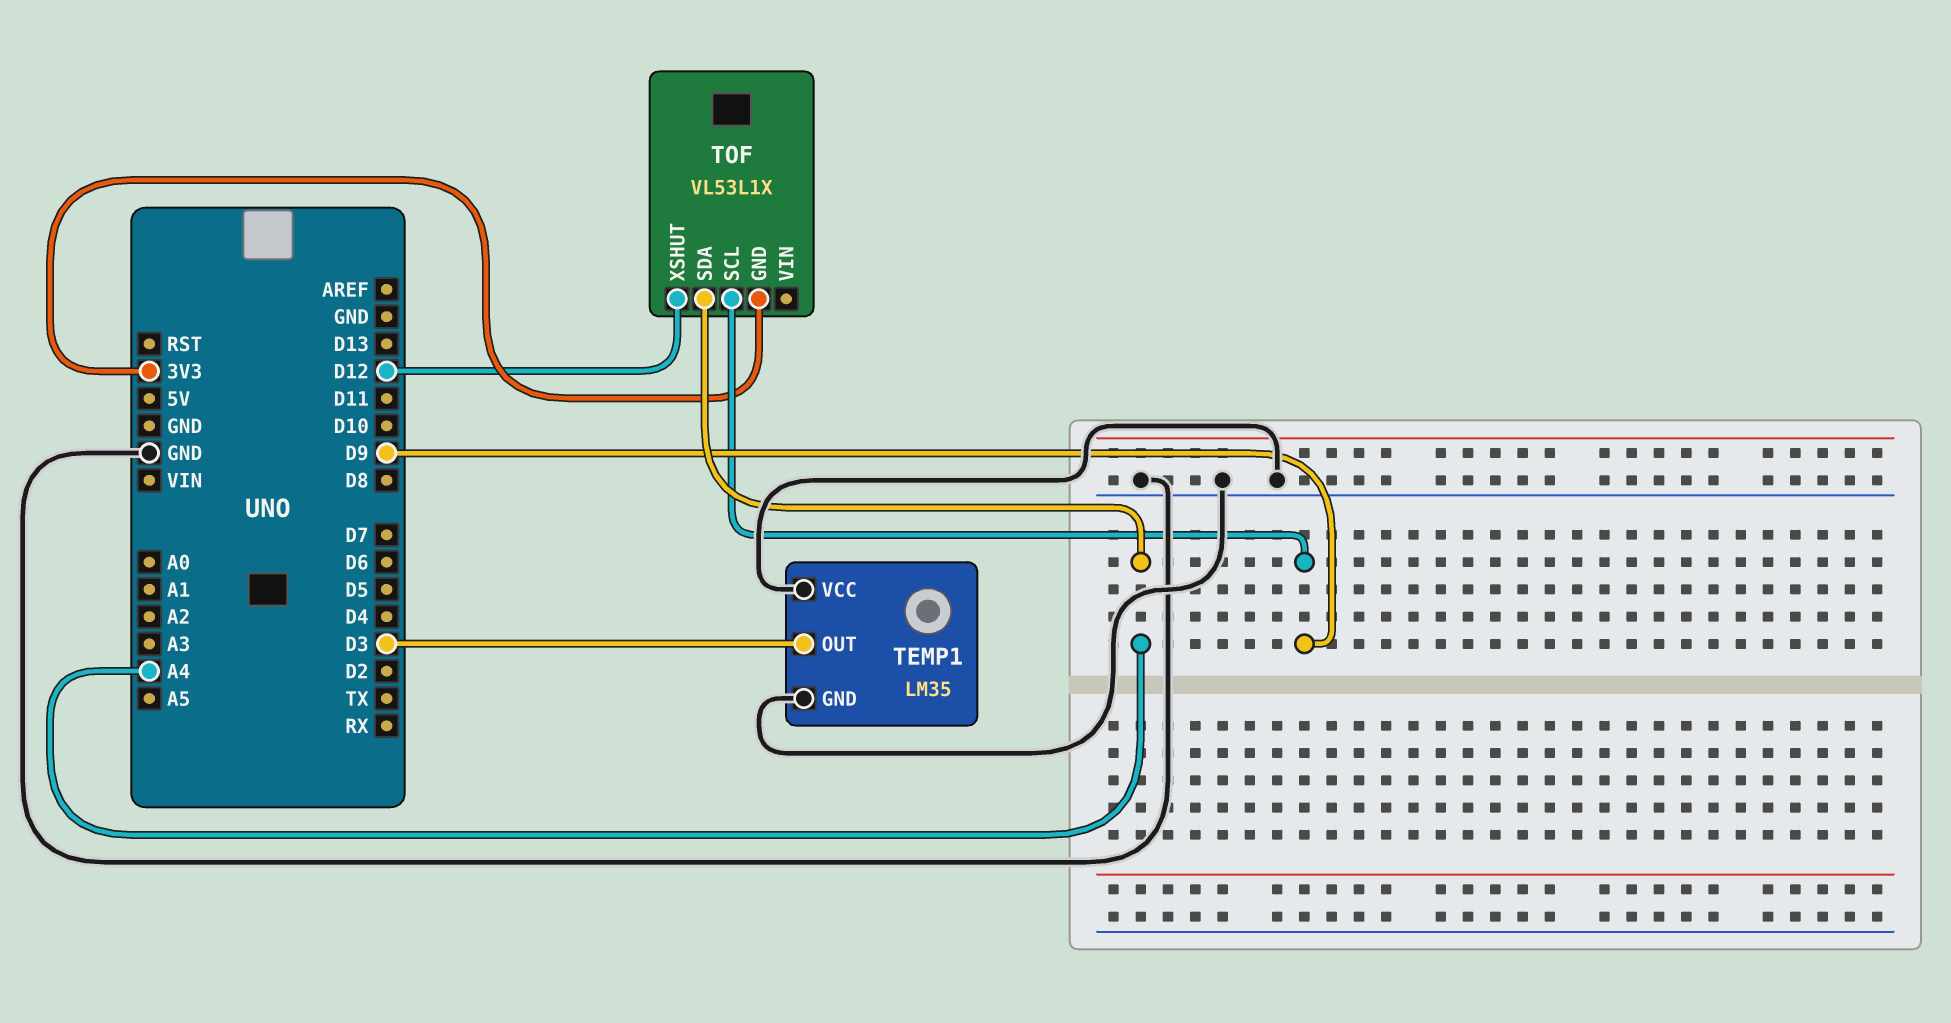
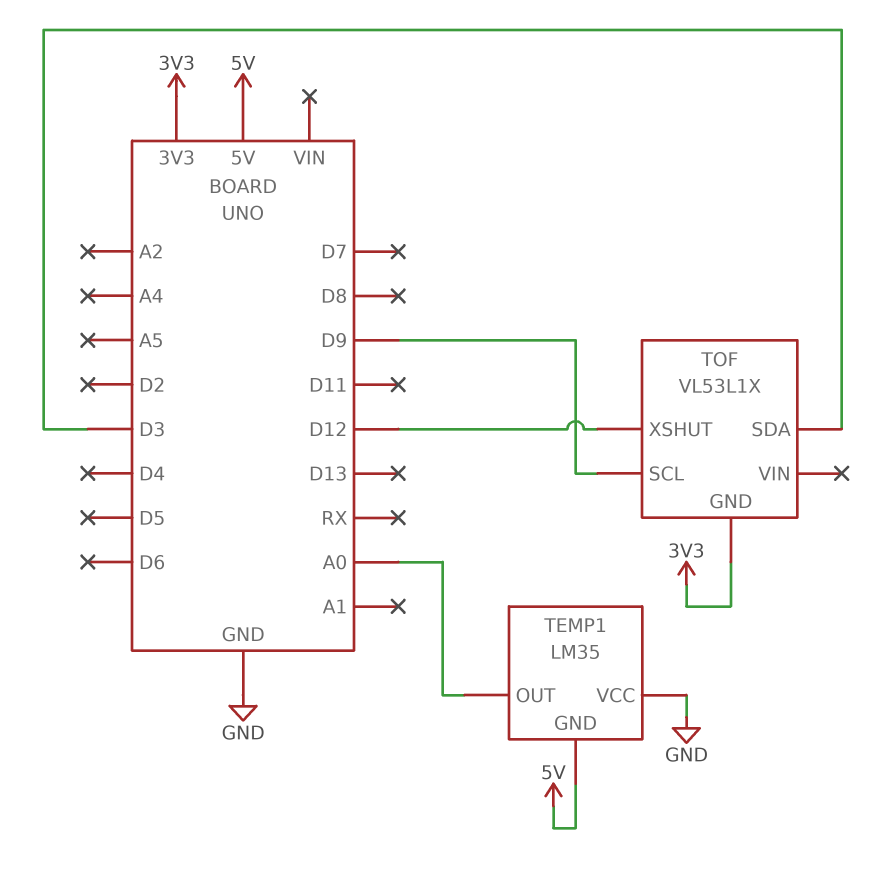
TEMP1 pin GND: GND -> 5V
TEMP1 pin OUT: D3 -> A0
TOF pin SDA: A4 -> D3

